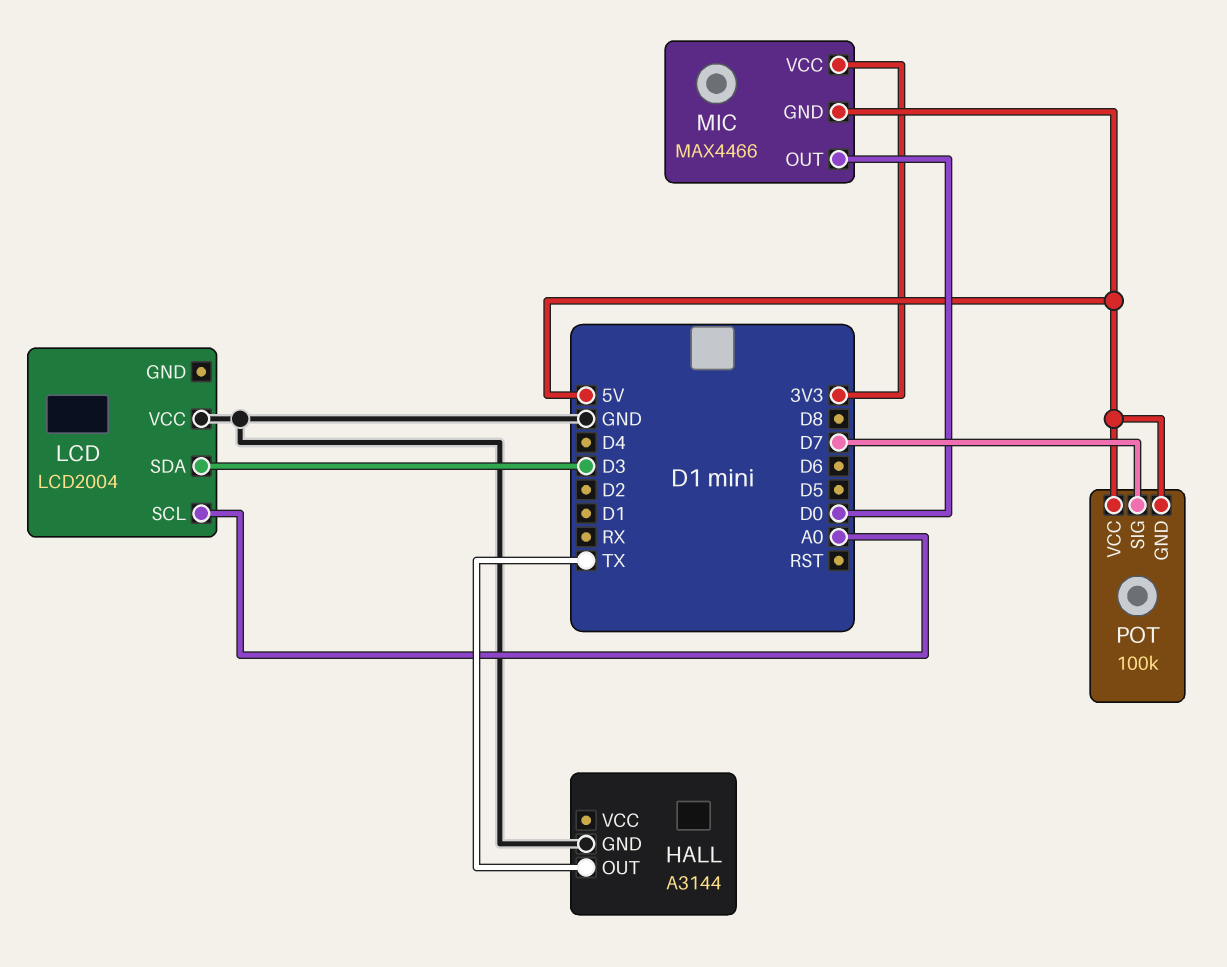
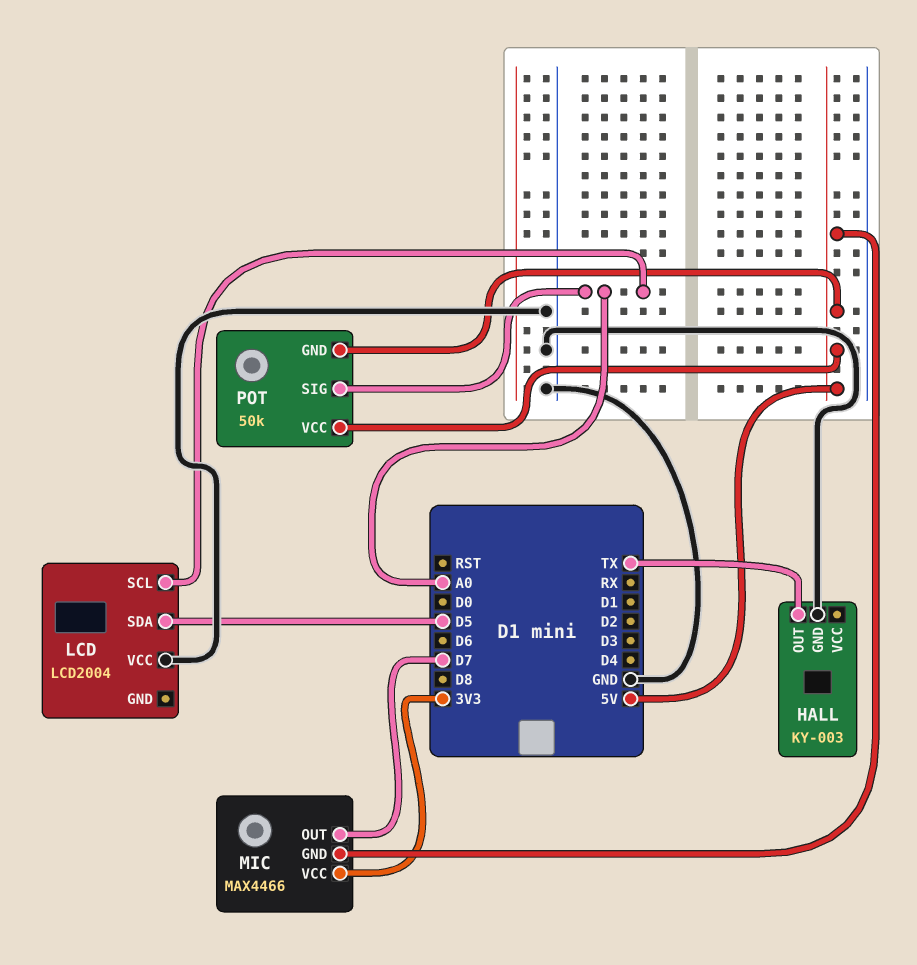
HALL: A3144 -> KY-003
LCD pin SDA: D3 -> D5
MIC pin OUT: D0 -> D7
POT: 100k -> 50k
POT pin SIG: D7 -> A0

